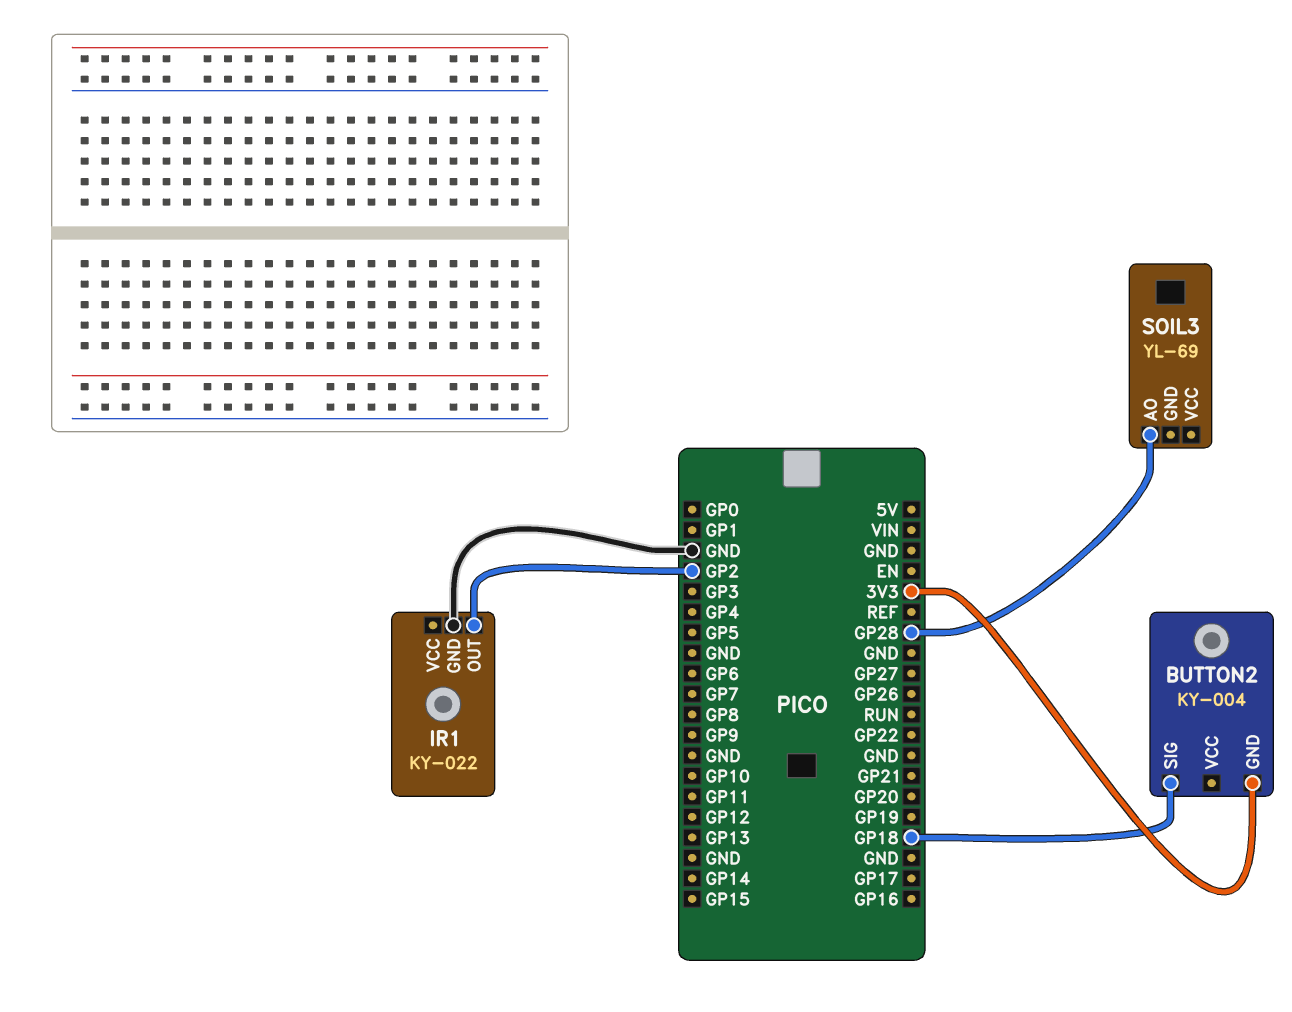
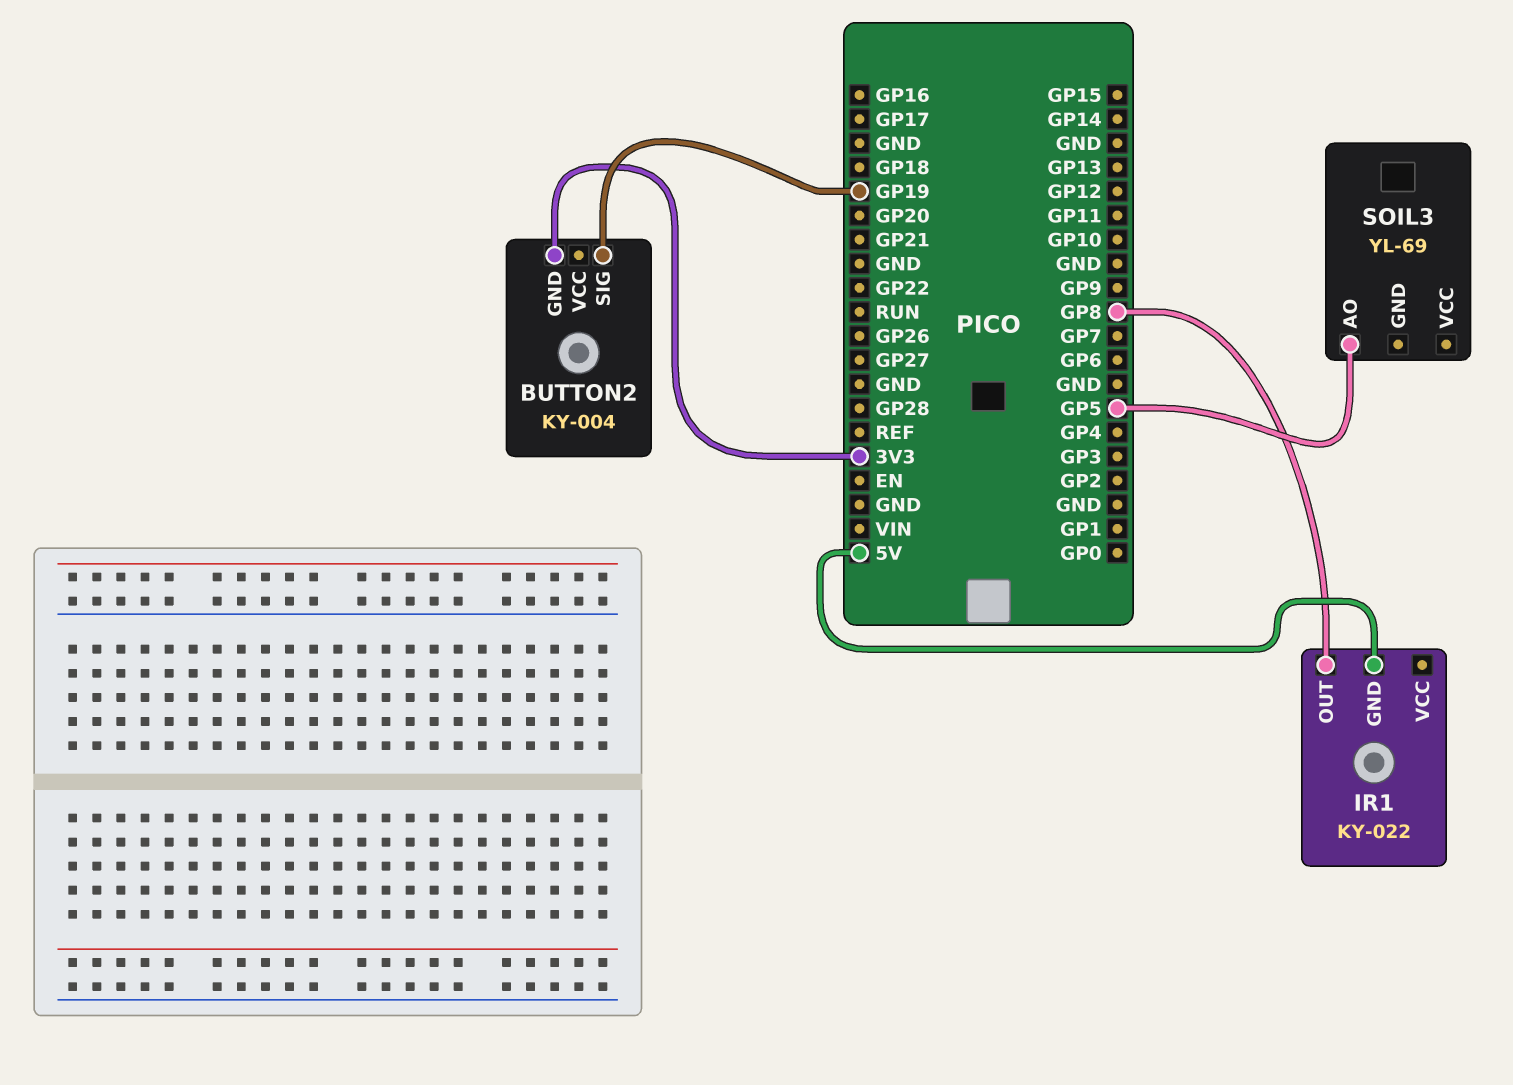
BUTTON2 pin SIG: GP18 -> GP19
IR1 pin GND: GND -> 5V
IR1 pin OUT: GP2 -> GP8
SOIL3 pin AO: GP28 -> GP5

